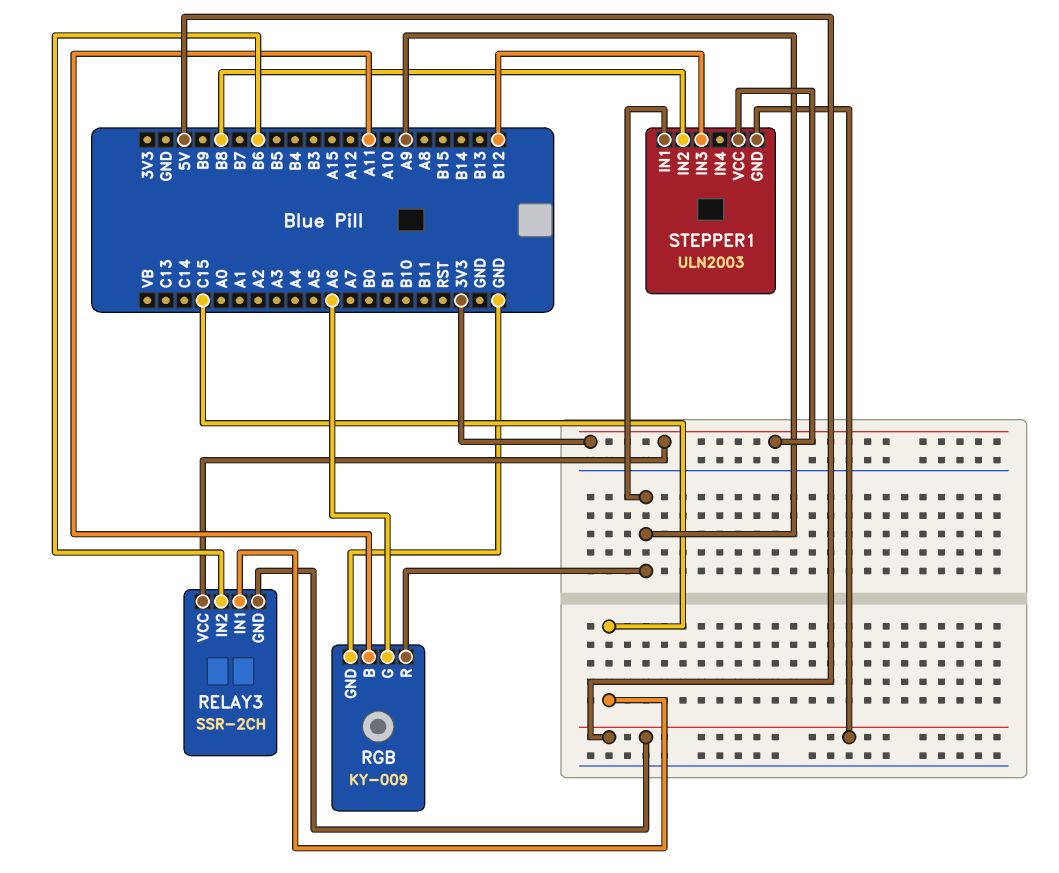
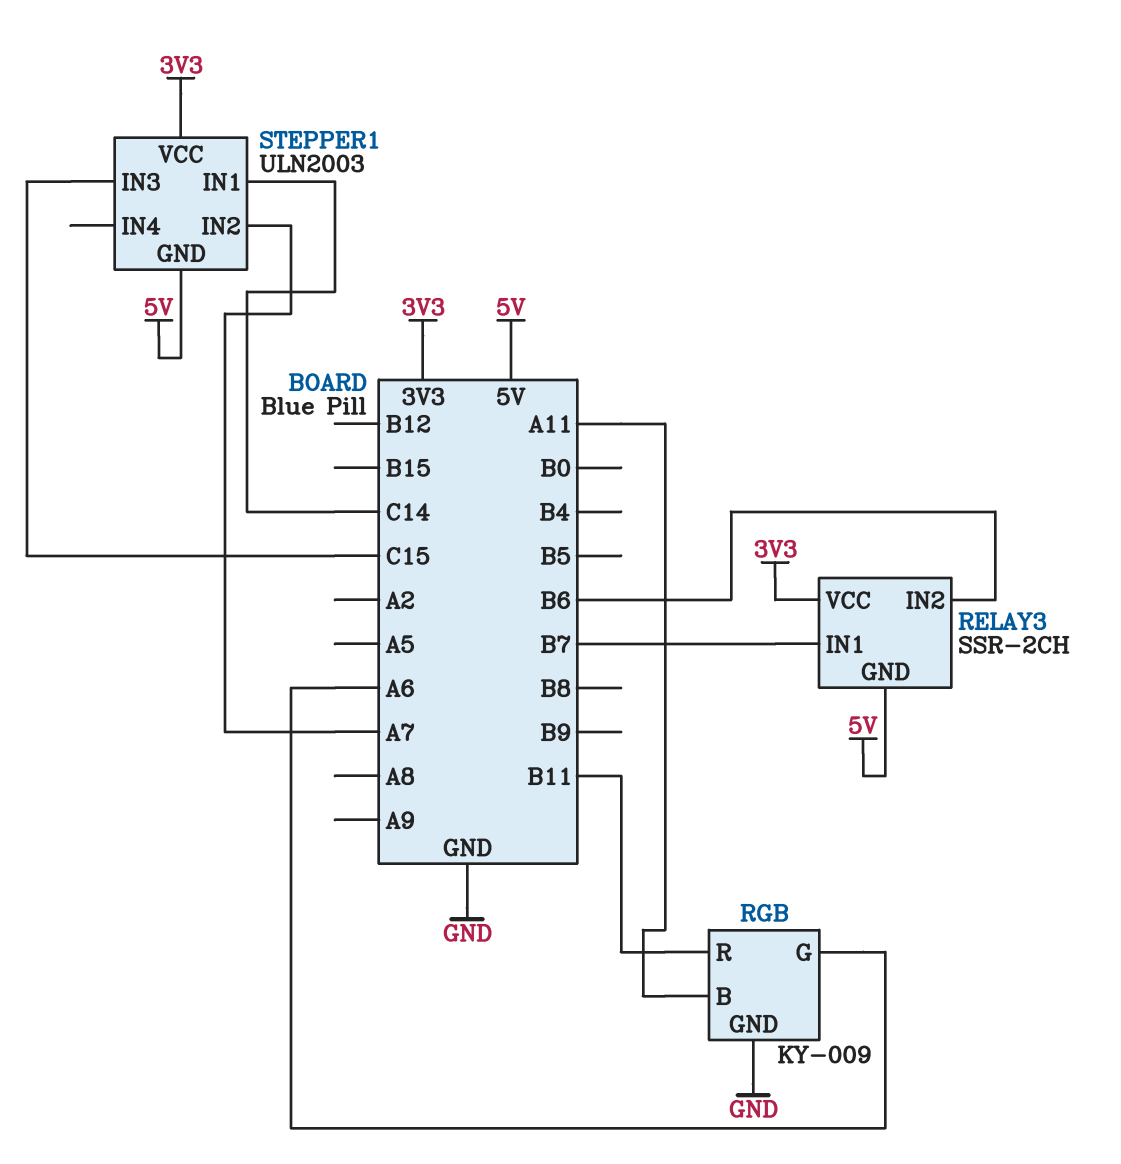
RELAY3 pin IN1: C15 -> B7
RGB pin R: A9 -> B11
STEPPER1 pin IN1: A9 -> C14
STEPPER1 pin IN2: B8 -> A7
STEPPER1 pin IN3: B12 -> C15

